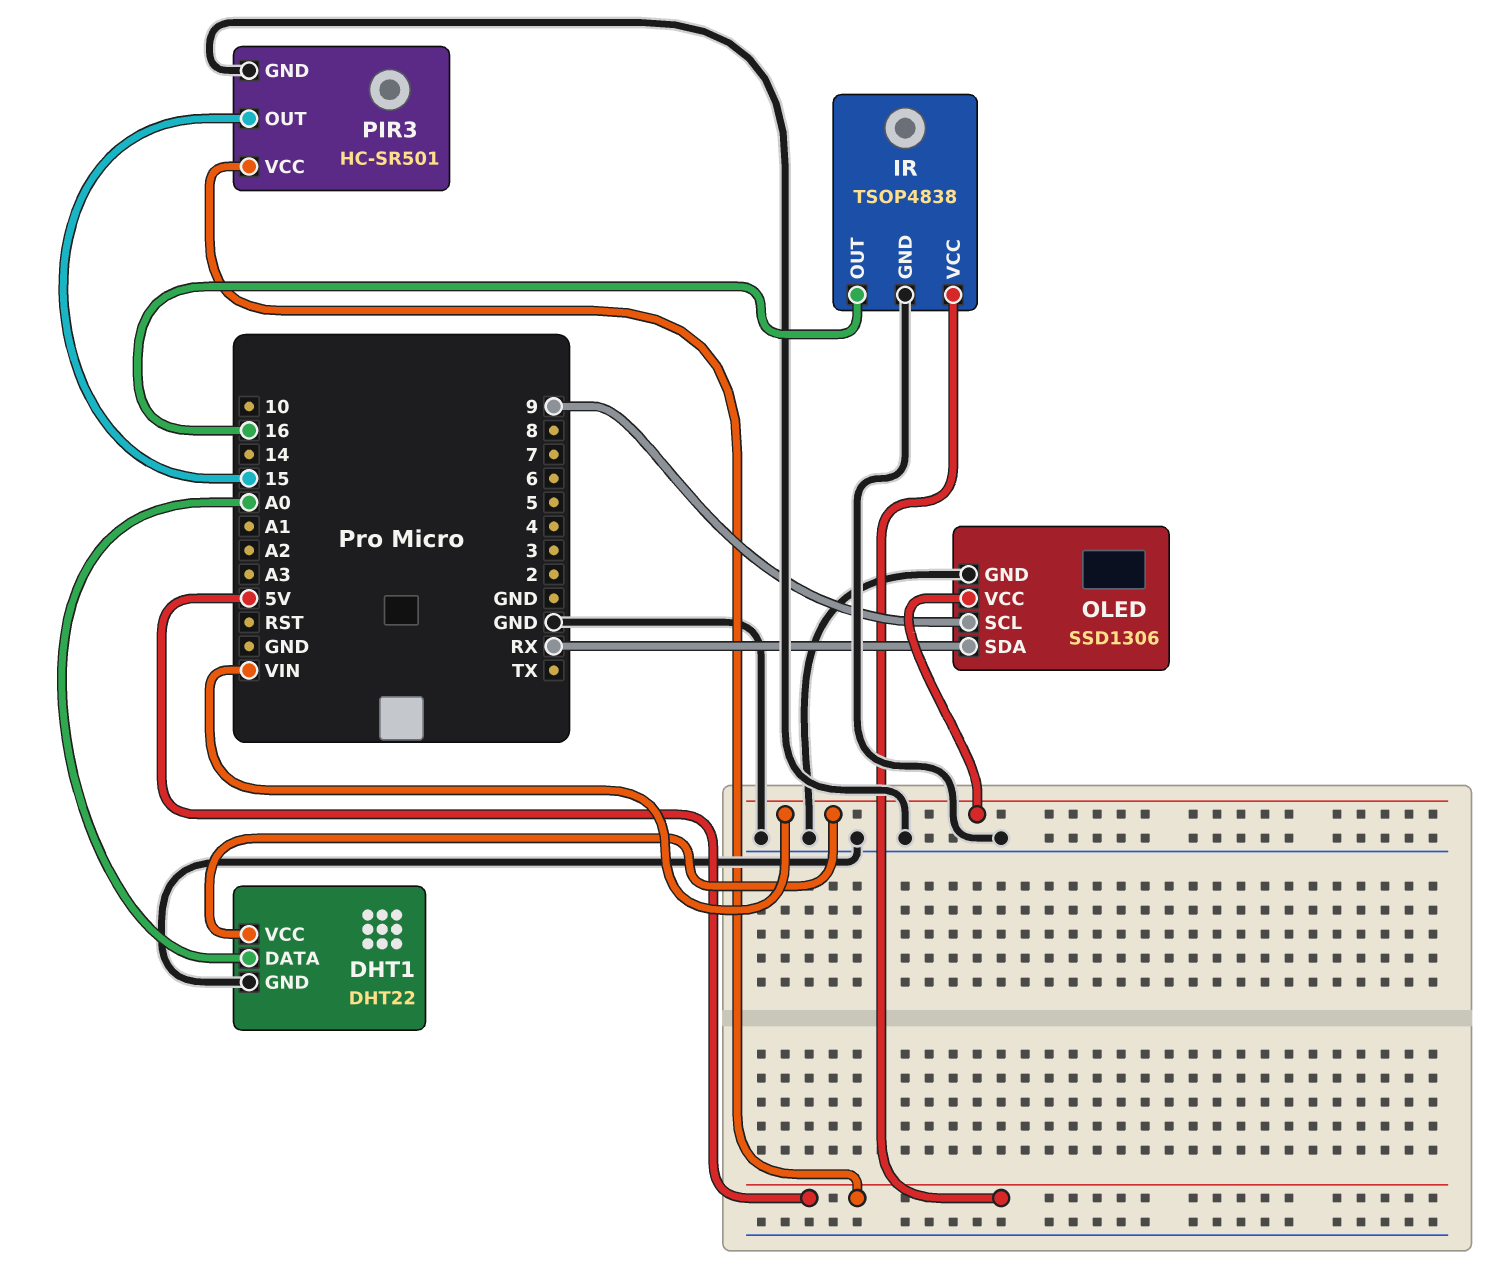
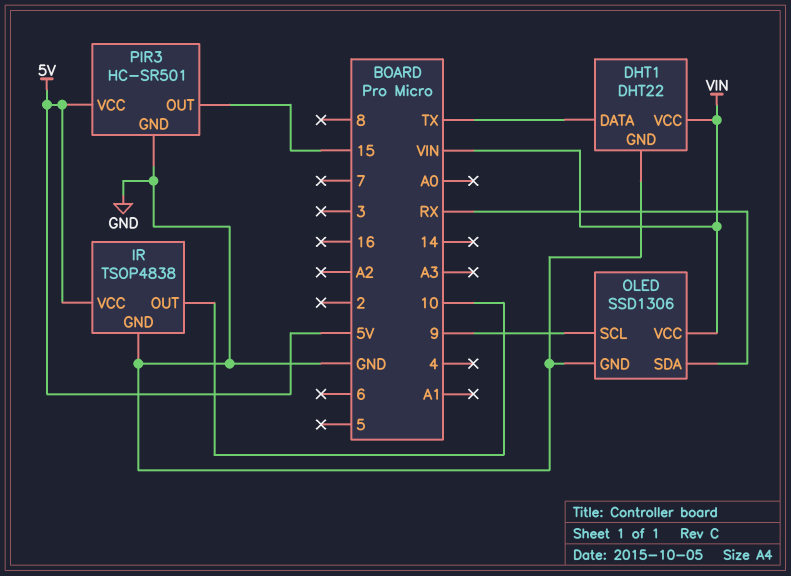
DHT1 pin DATA: A0 -> TX
IR pin OUT: 16 -> 10

